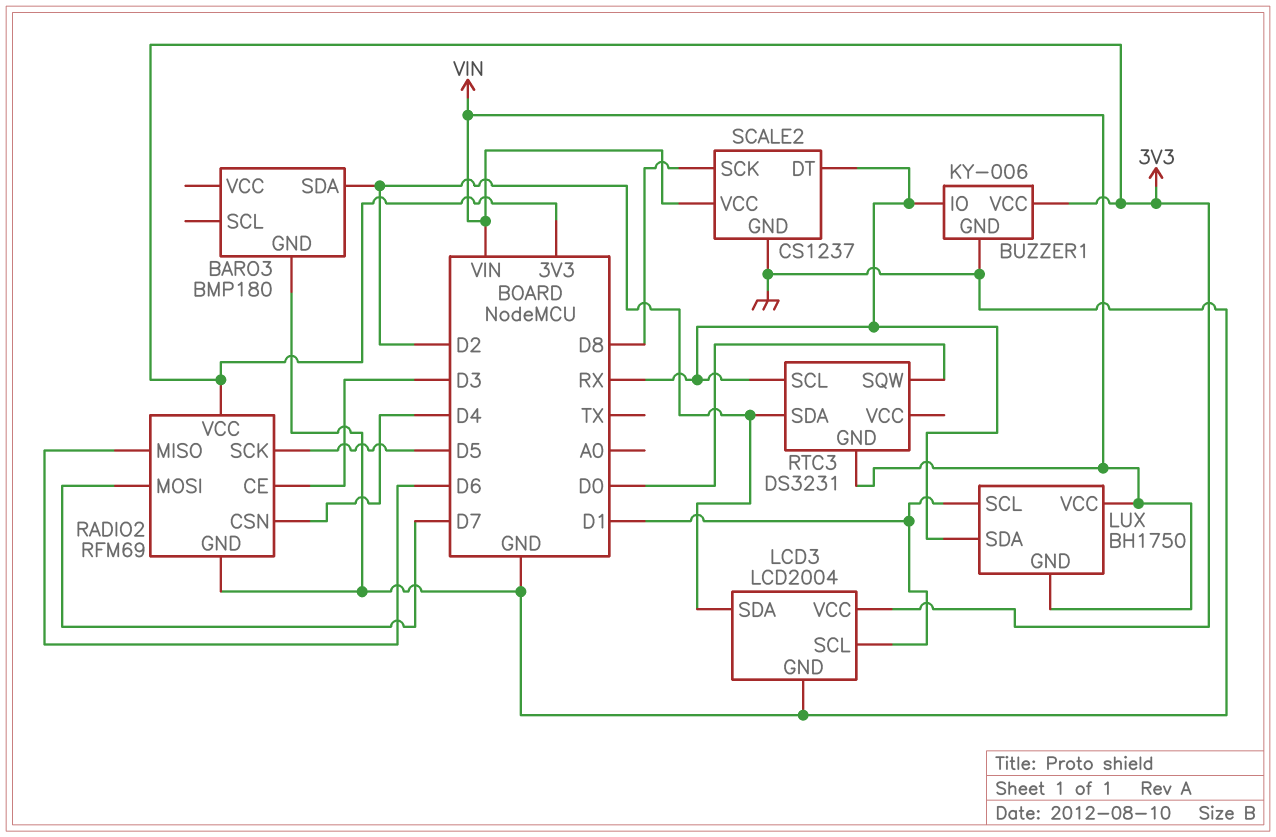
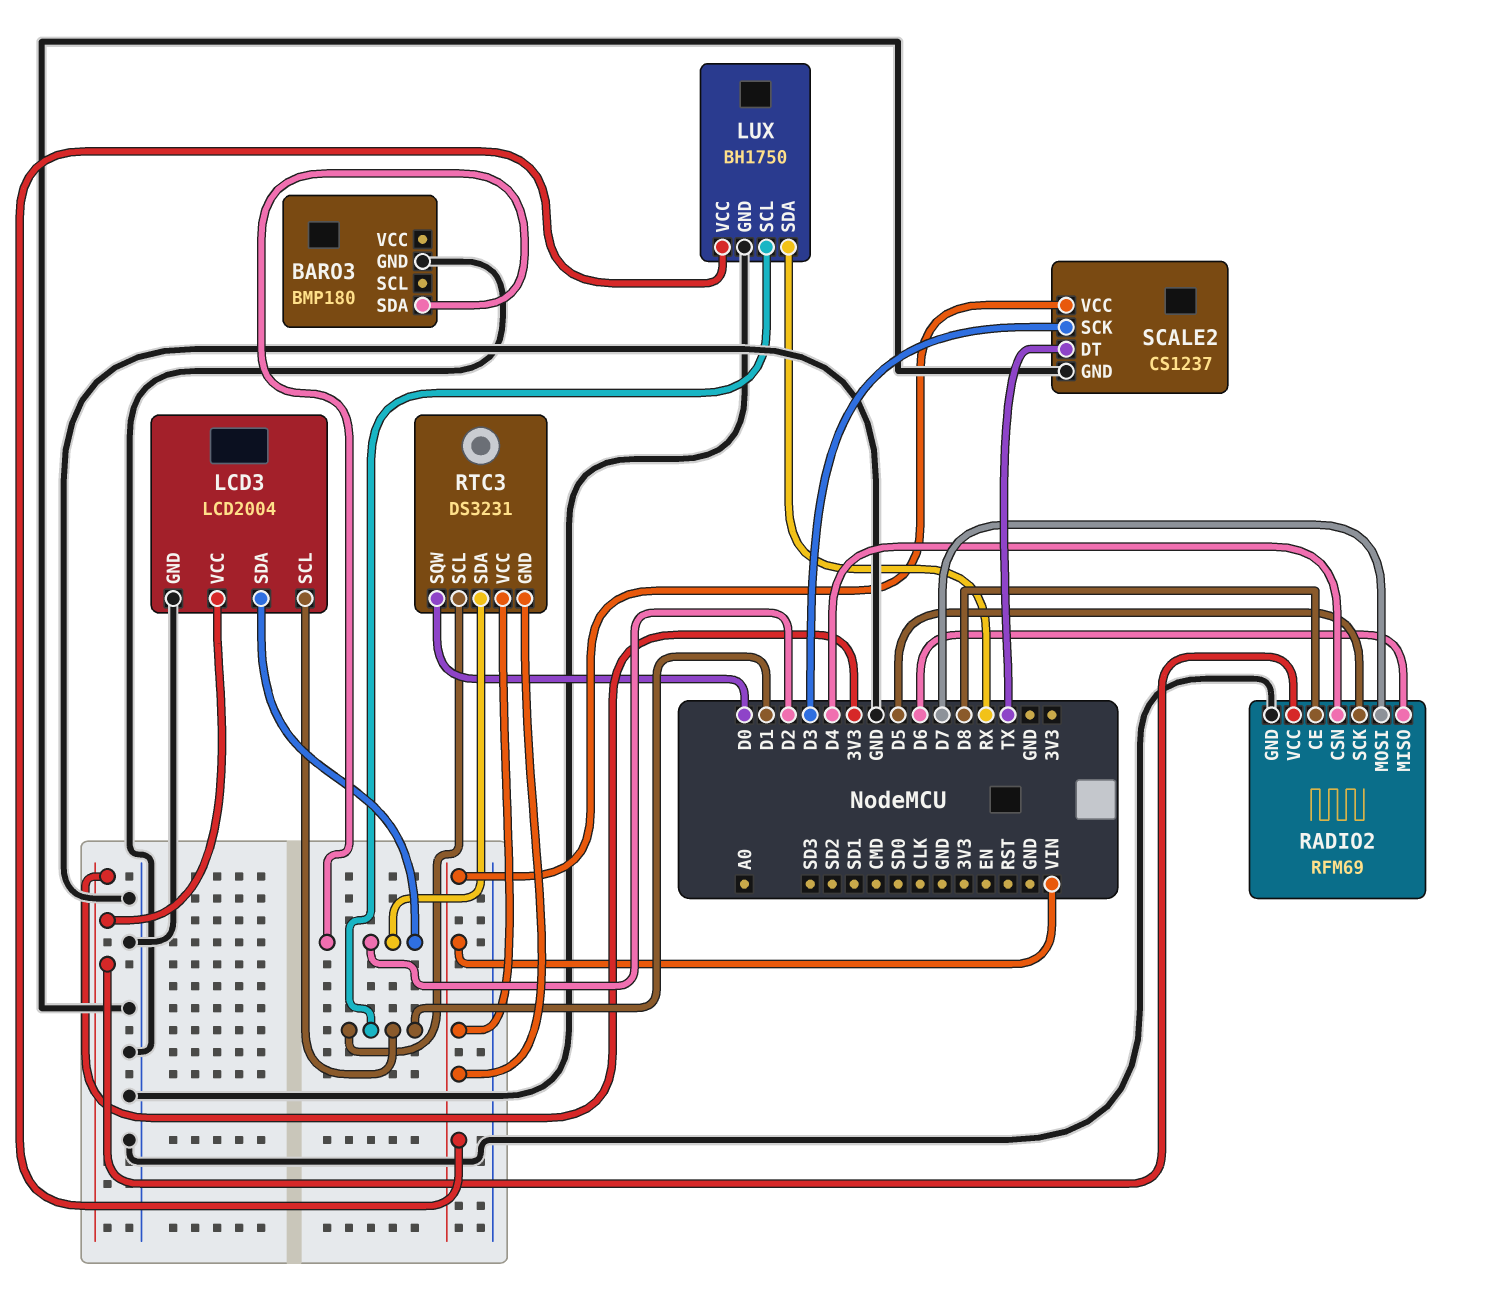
BUZZER1: KY-006 -> none
BUZZER1 pin GND: GND -> none
BUZZER1 pin IO: RX -> none
BUZZER1 pin VCC: 3V3 -> none
LUX pin GND: VIN -> GND
RADIO2 pin CE: D3 -> D8
RTC3 pin SCL: RX -> D1
RTC3 pin VCC: none -> VIN
SCALE2 pin DT: RX -> TX
SCALE2 pin SCK: D8 -> D3

